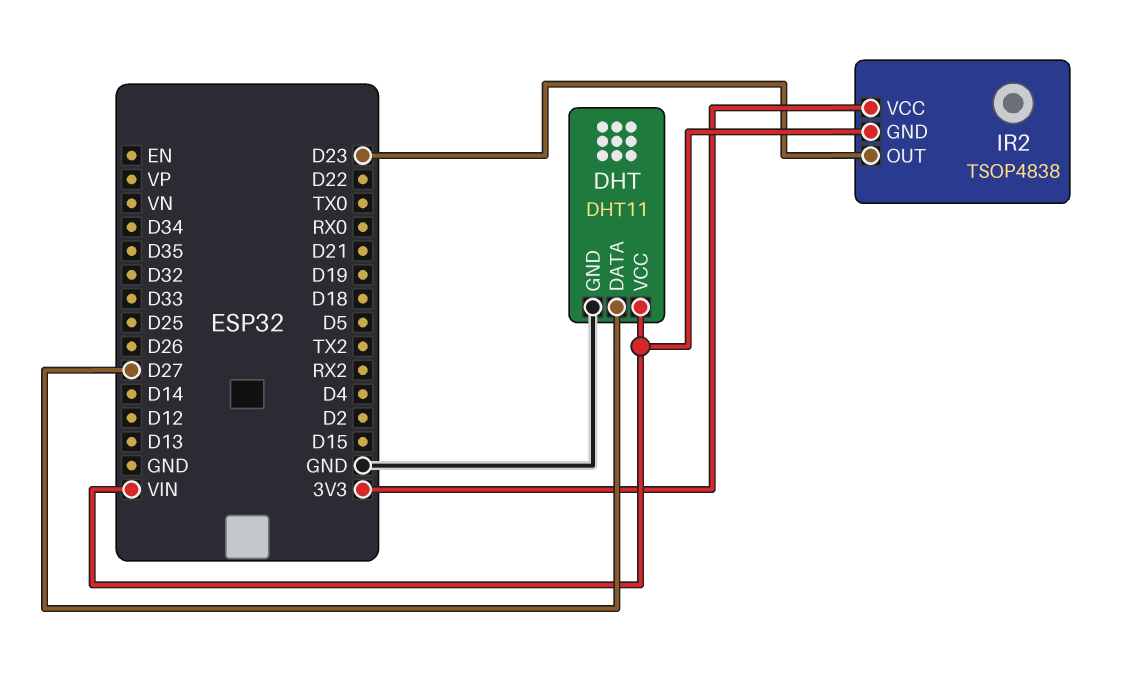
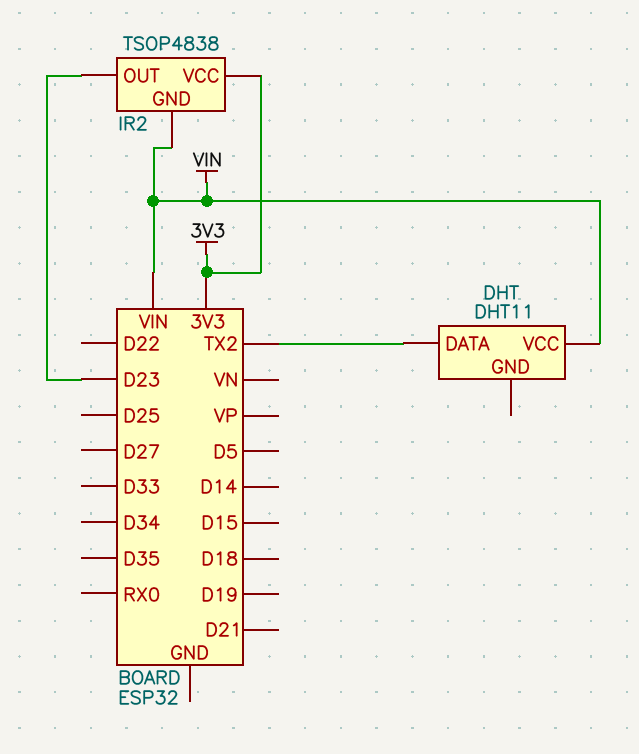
DHT pin DATA: D27 -> TX2
DHT pin GND: GND -> none

